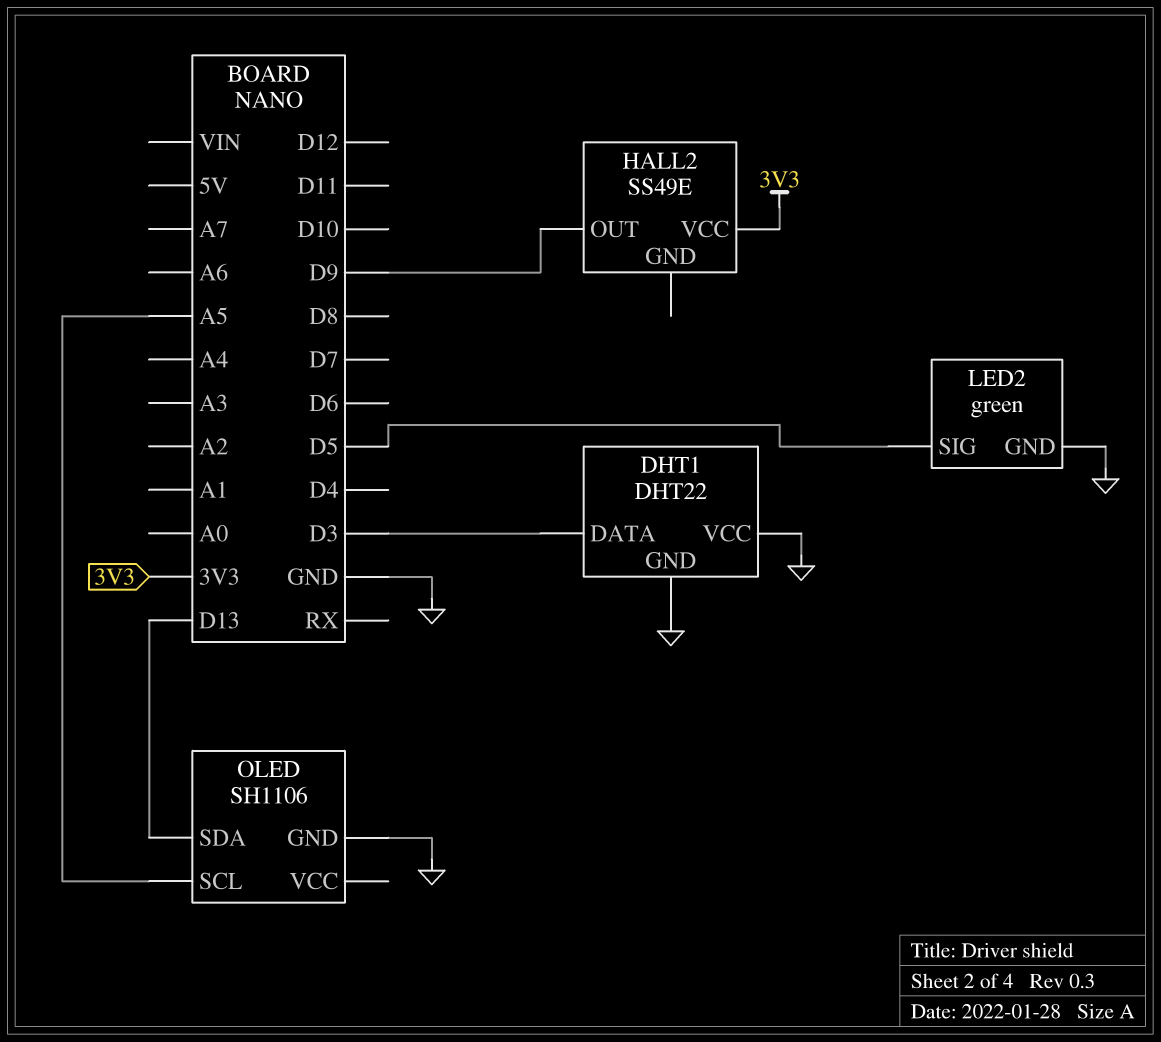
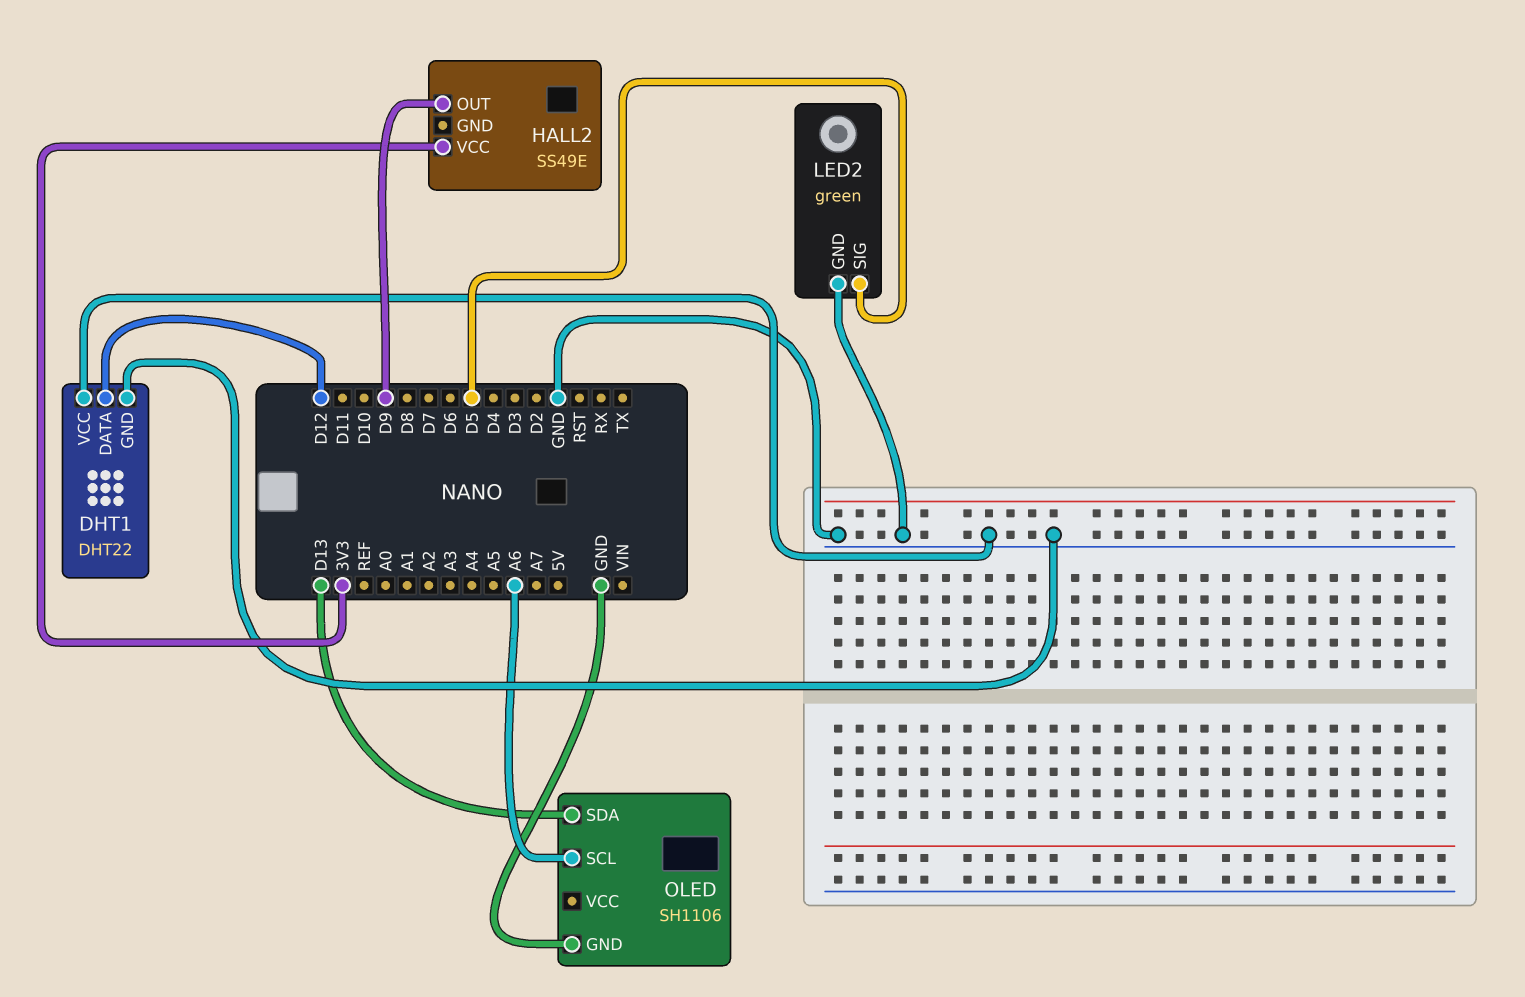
DHT1 pin DATA: D3 -> D12
OLED pin SCL: A5 -> A6

